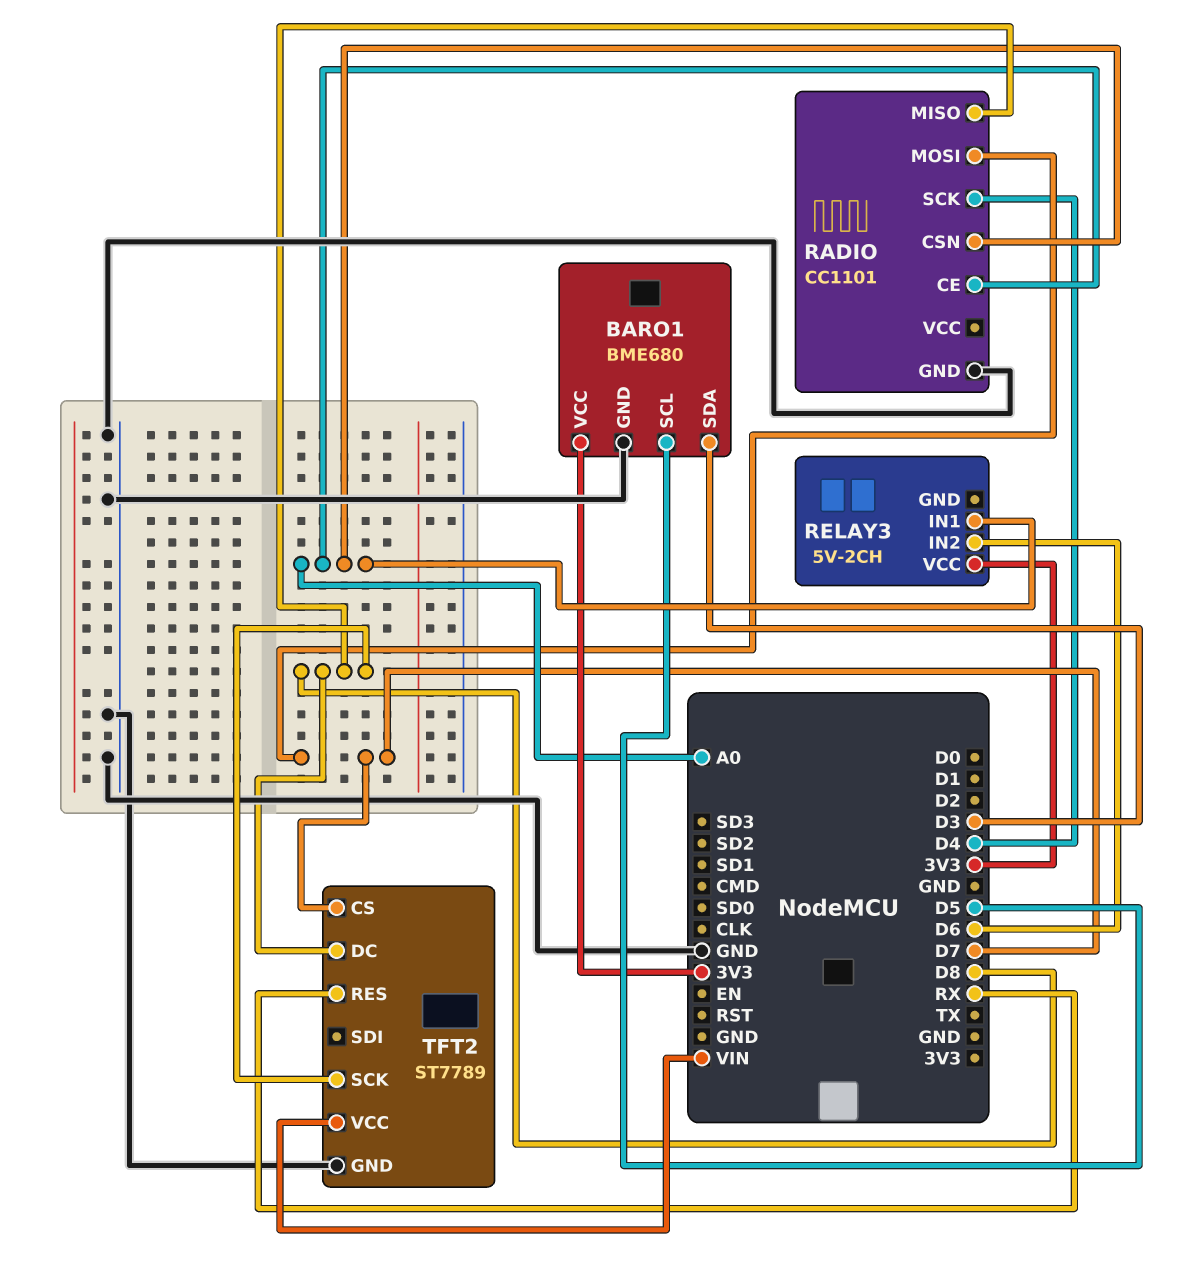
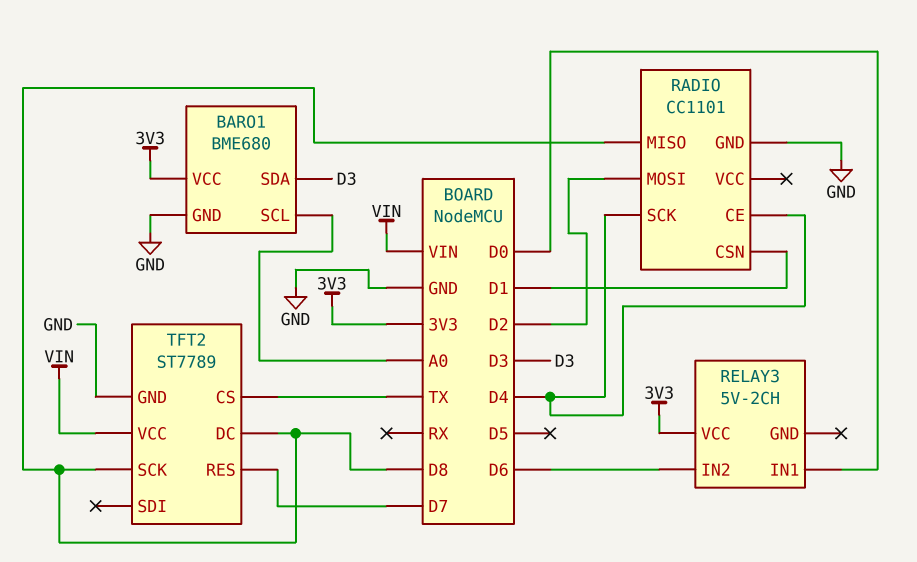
BARO1 pin SCL: D5 -> A0
RADIO pin CE: A0 -> D4
RADIO pin CSN: A0 -> D1
RADIO pin MOSI: D7 -> D2
RELAY3 pin IN1: A0 -> D0
TFT2 pin CS: D7 -> TX
TFT2 pin RES: RX -> D7

